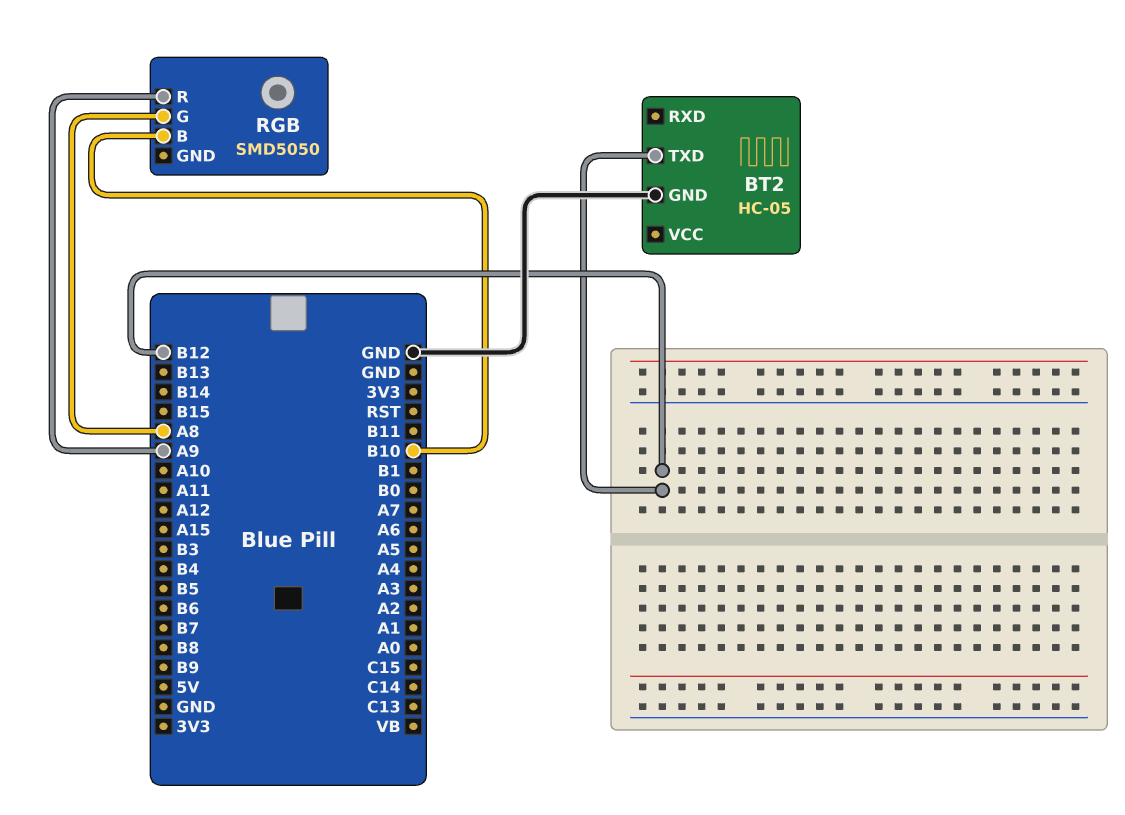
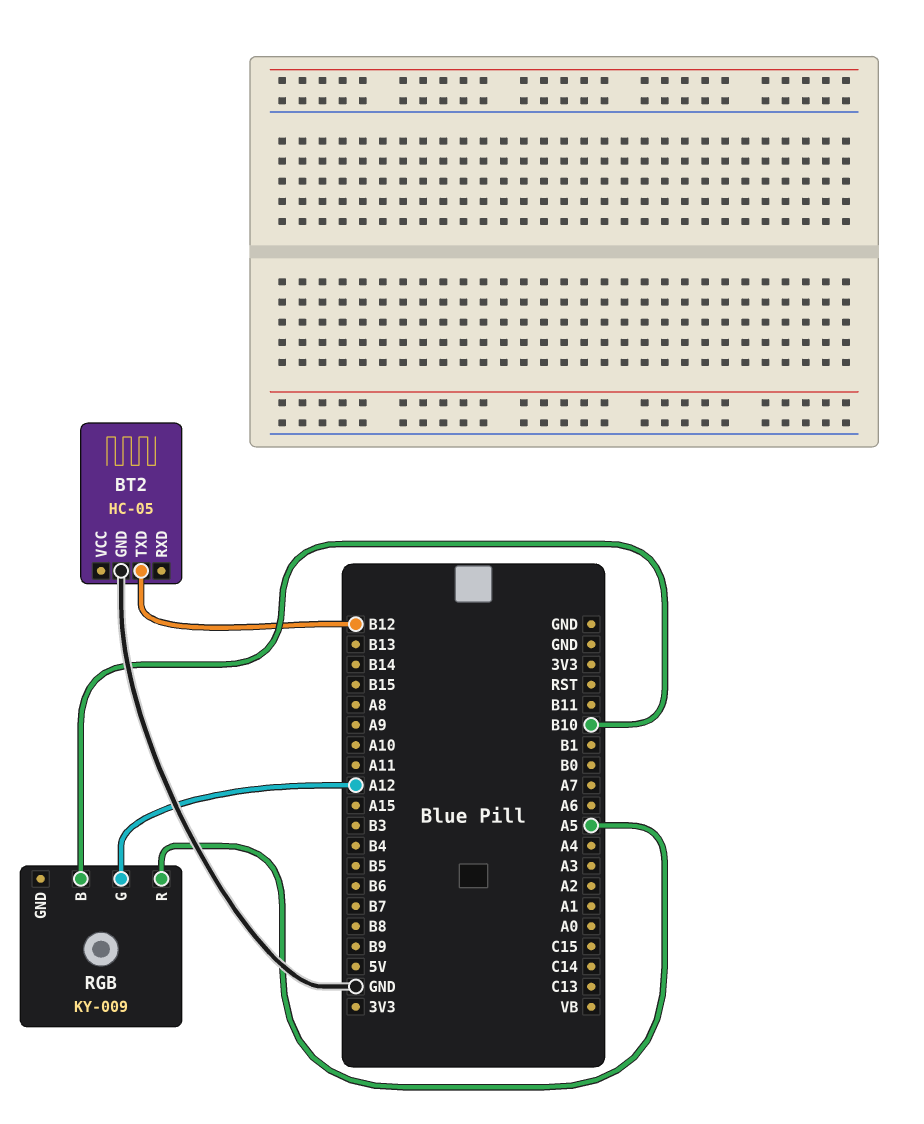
RGB: SMD5050 -> KY-009
RGB pin G: A8 -> A12
RGB pin R: A9 -> A5

